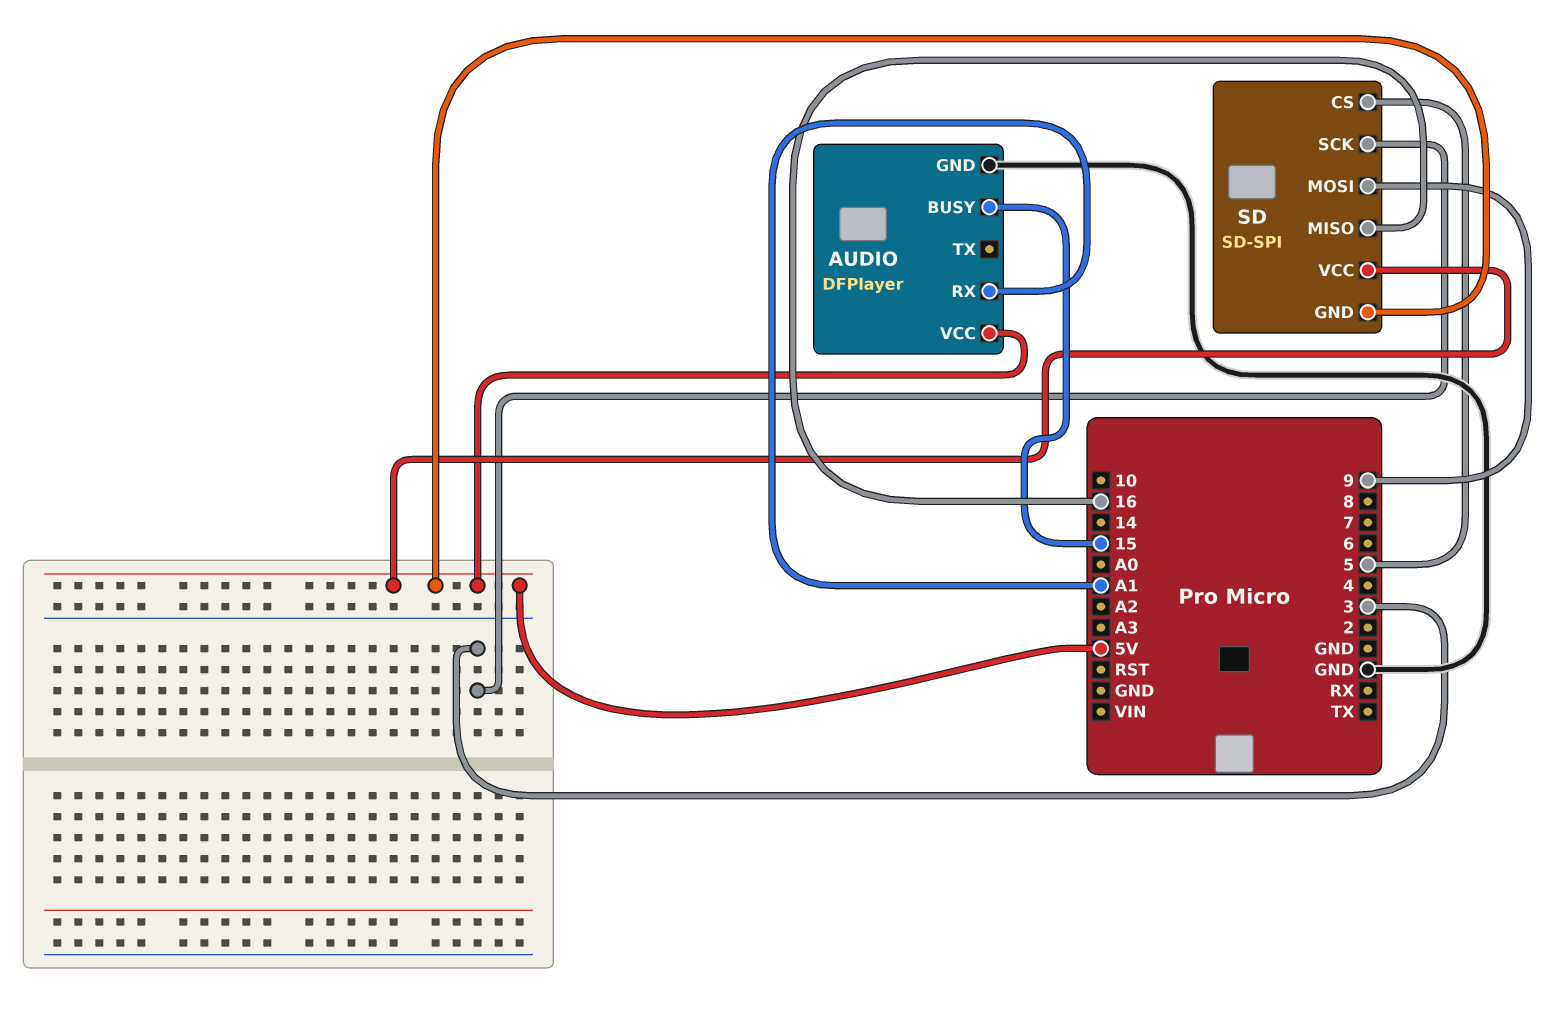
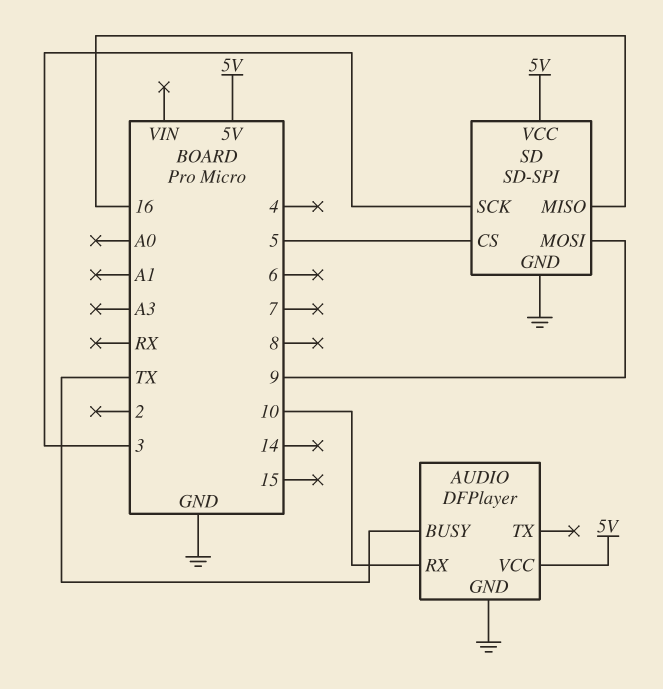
AUDIO pin BUSY: 15 -> TX
AUDIO pin RX: A1 -> 10
SD pin GND: 5V -> GND

